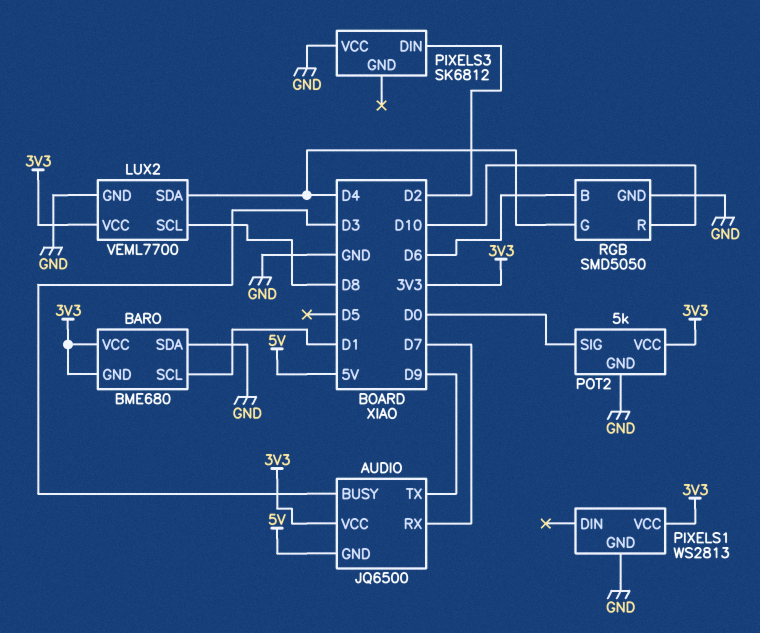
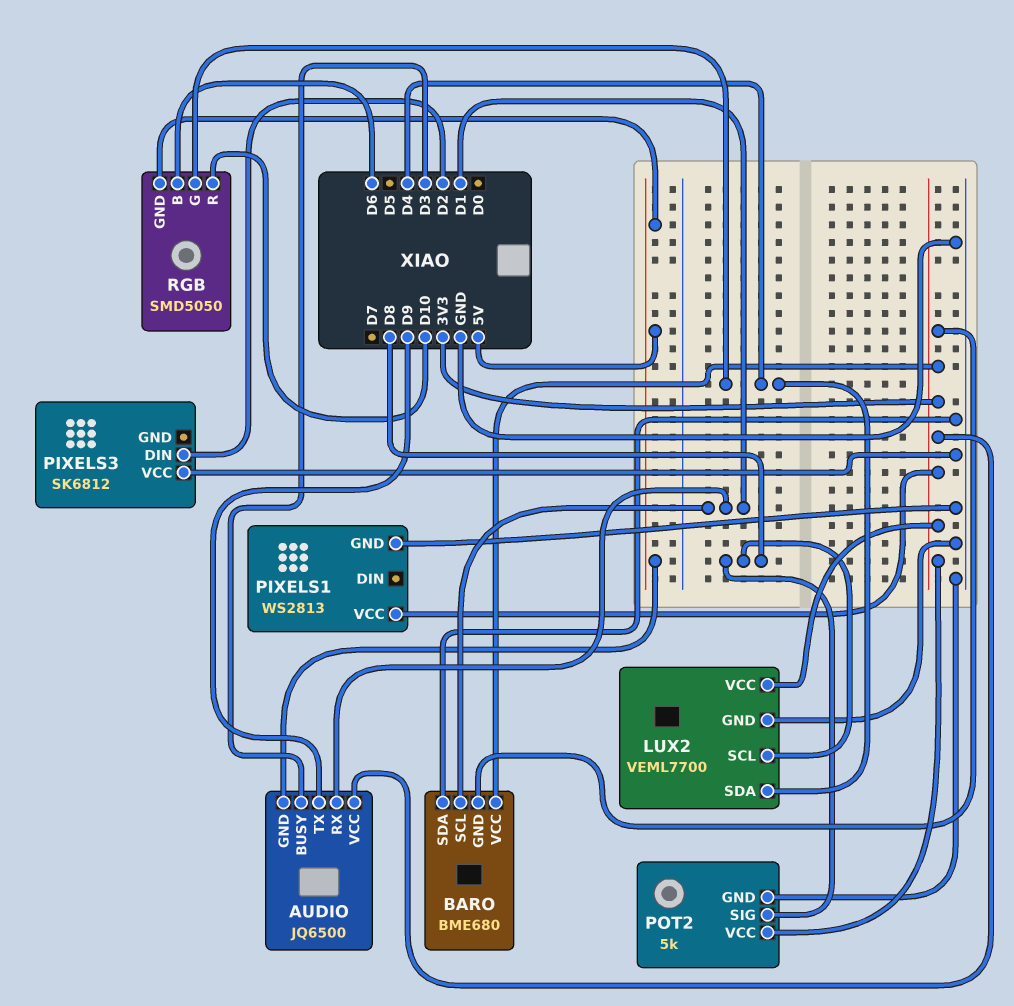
AUDIO pin RX: D7 -> D1
POT2 pin SIG: D0 -> D8
RGB pin GND: GND -> 5V

